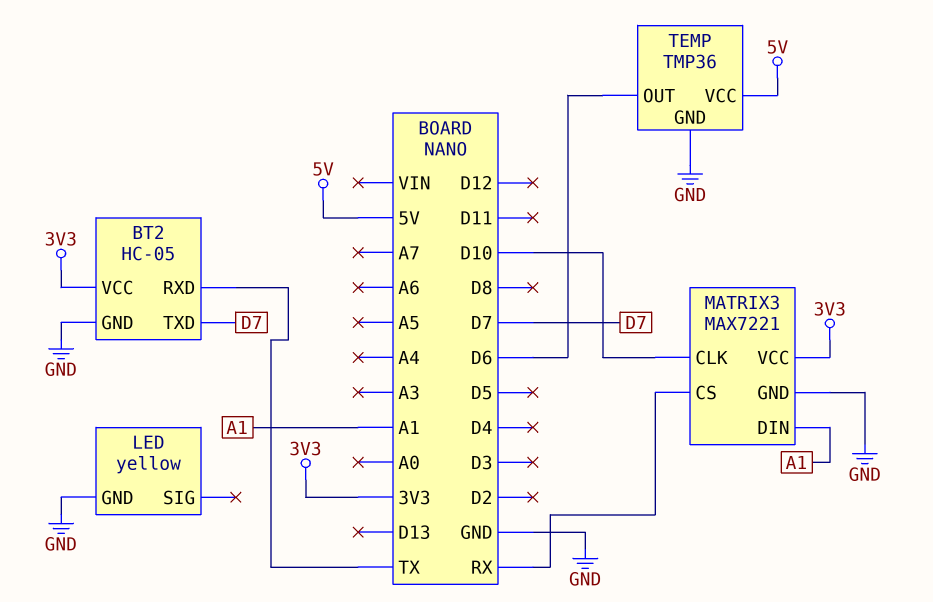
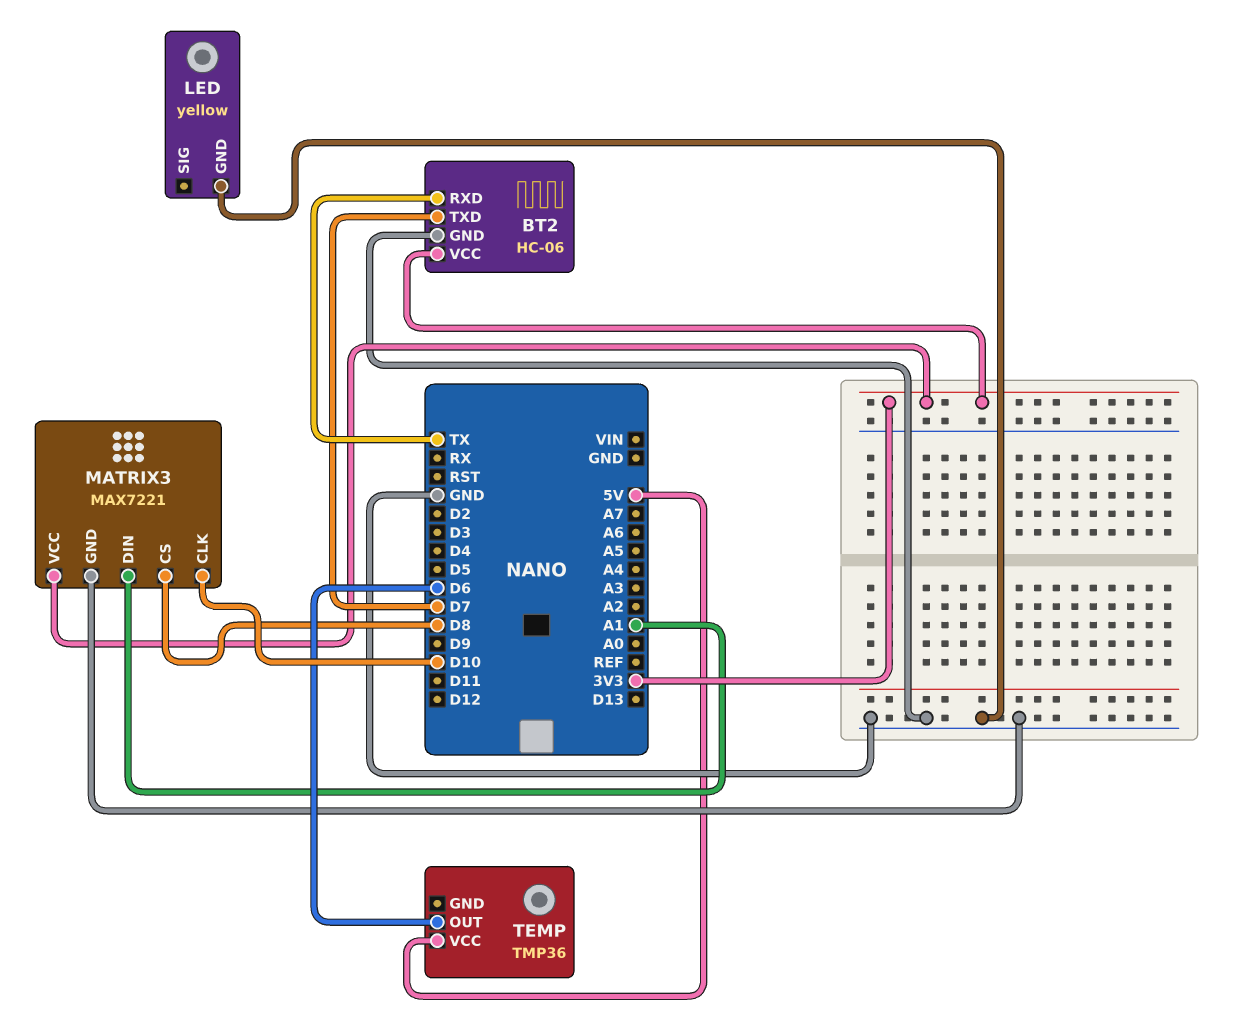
BT2: HC-05 -> HC-06
MATRIX3 pin CS: RX -> D8
TEMP pin GND: GND -> none

